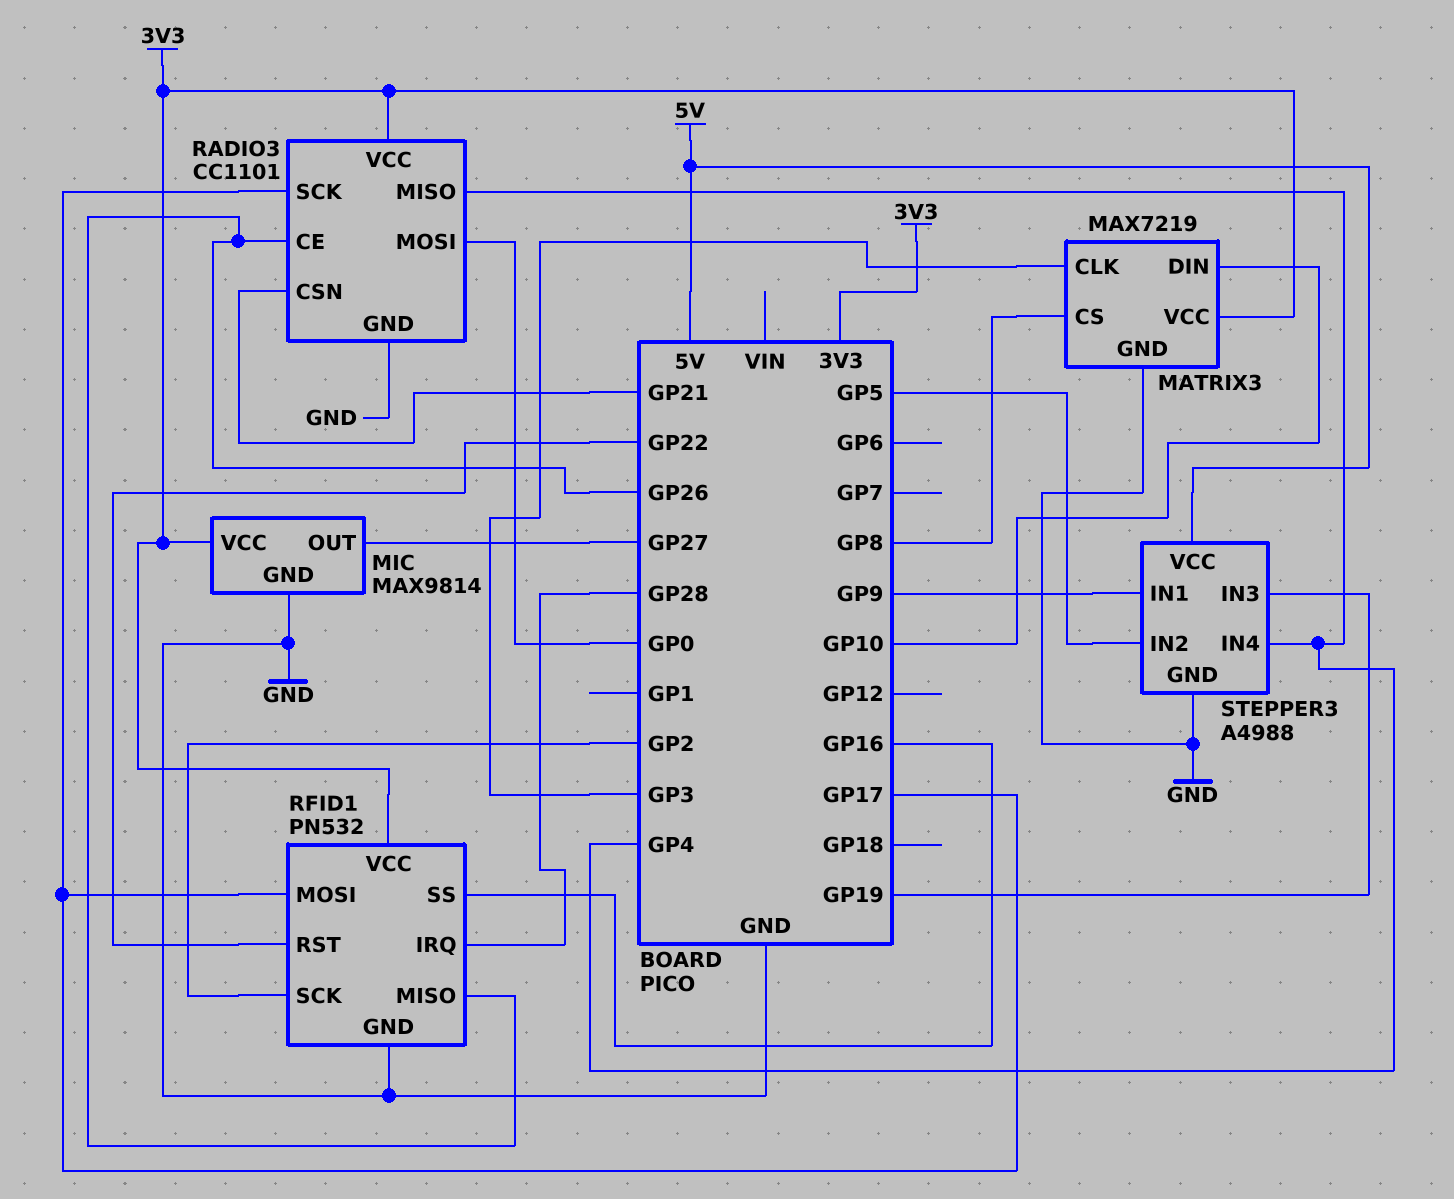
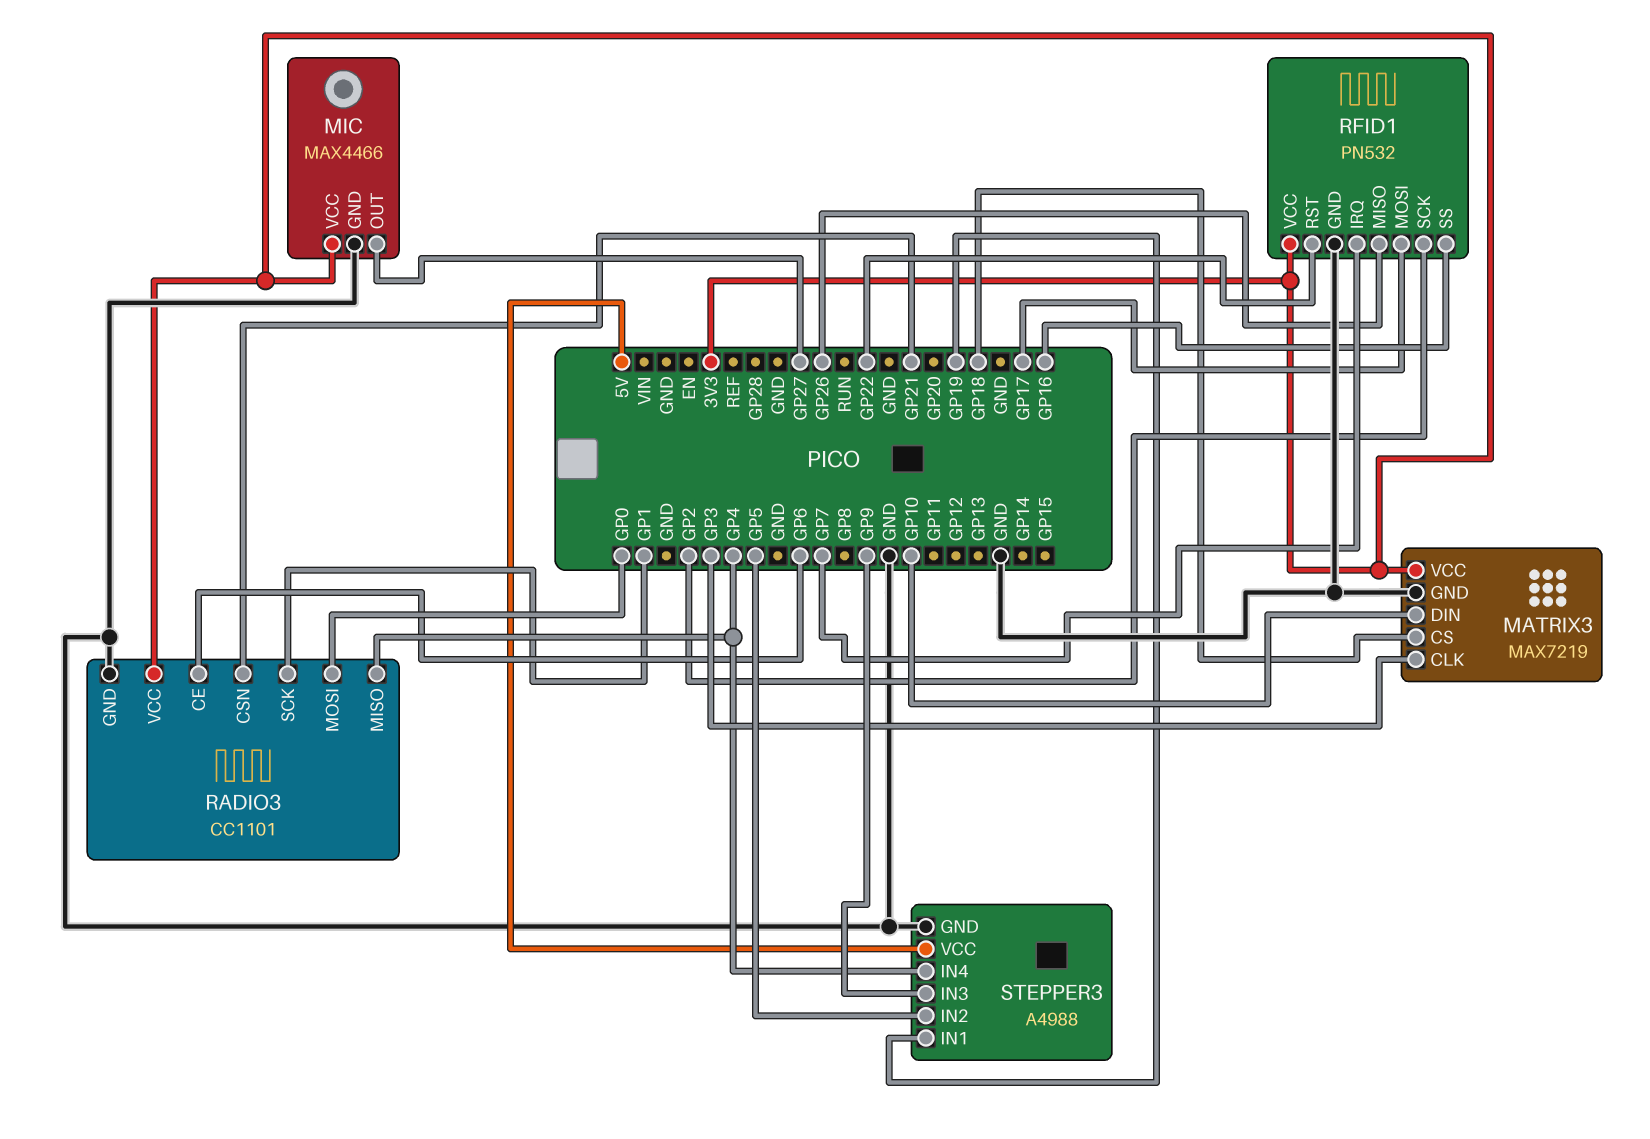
MATRIX3 pin CS: GP8 -> GP18
MIC: MAX9814 -> MAX4466
RADIO3 pin CE: GP26 -> GP6
RADIO3 pin SCK: GP17 -> GP1
RFID1 pin IRQ: GP28 -> GP7
STEPPER3 pin IN1: GP9 -> GP19
STEPPER3 pin IN3: GP19 -> GP9

